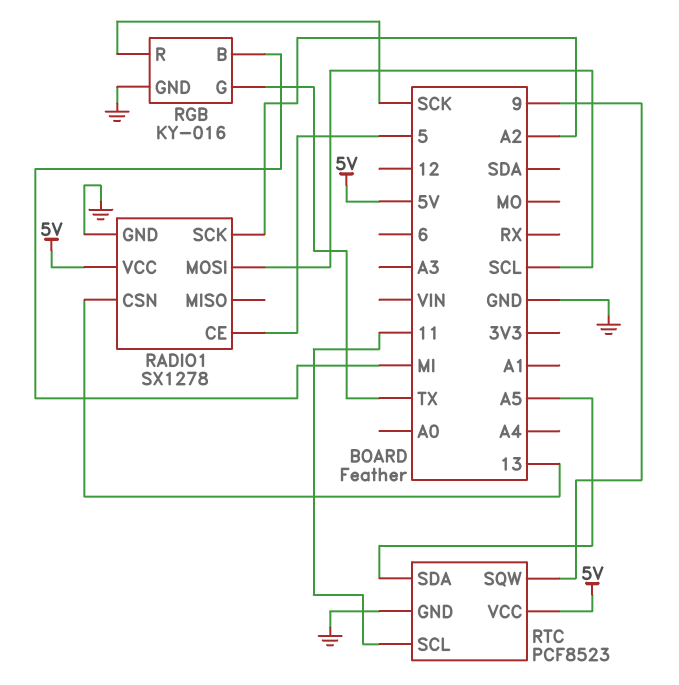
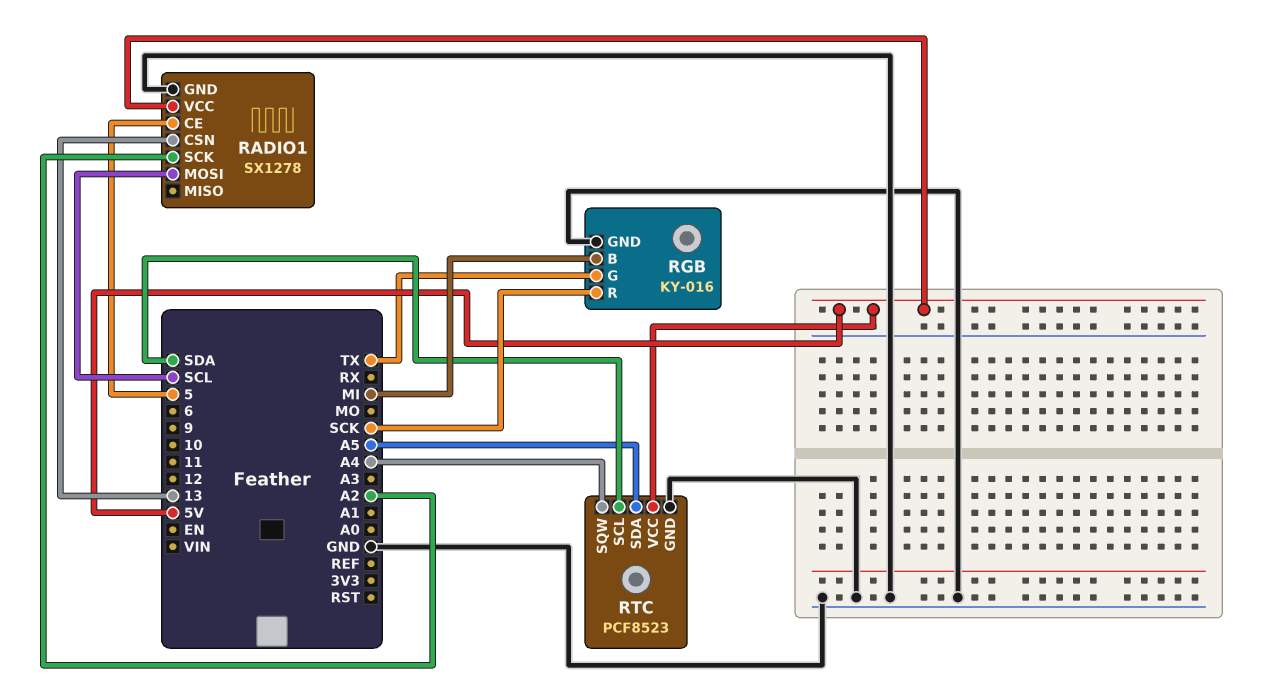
RTC pin SCL: 11 -> SDA
RTC pin SQW: 9 -> A4

